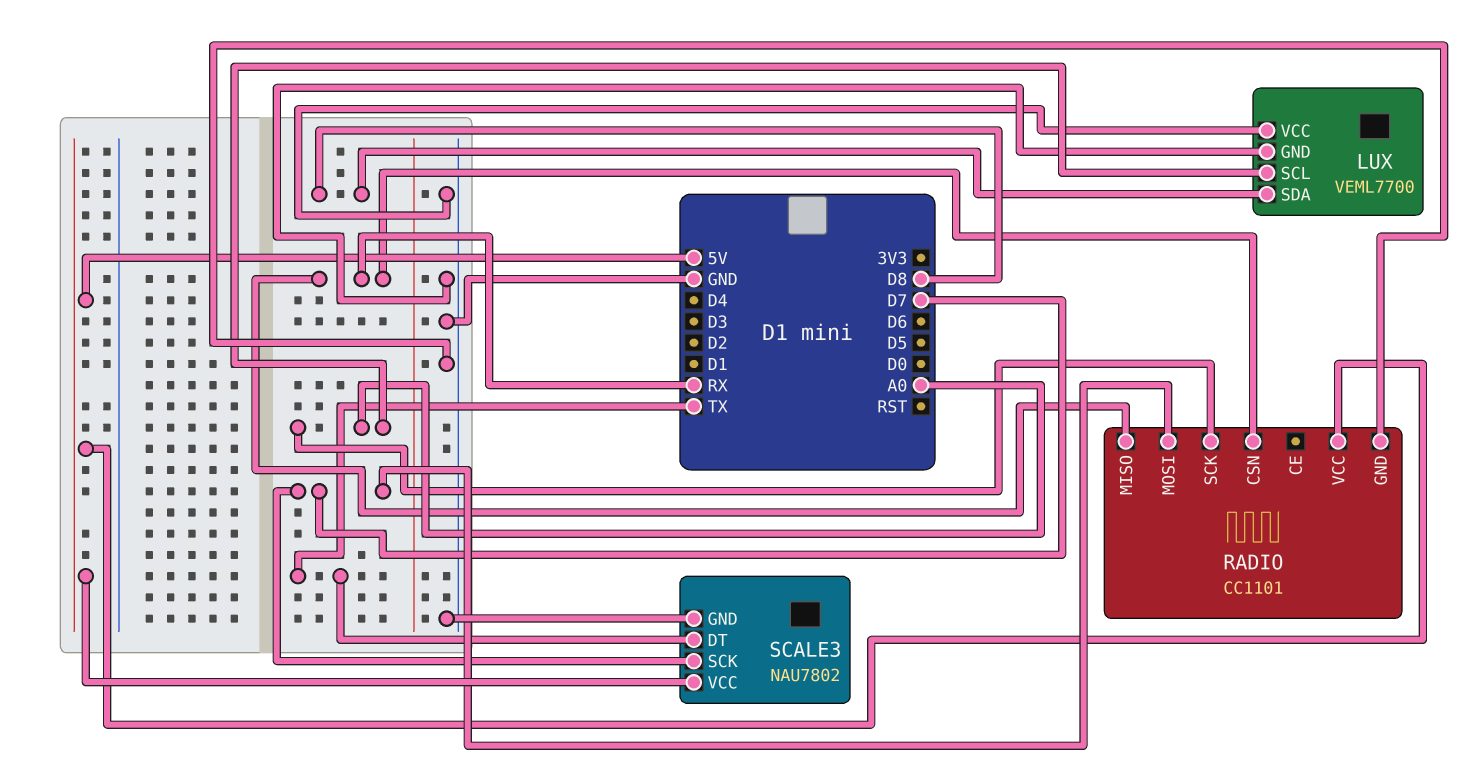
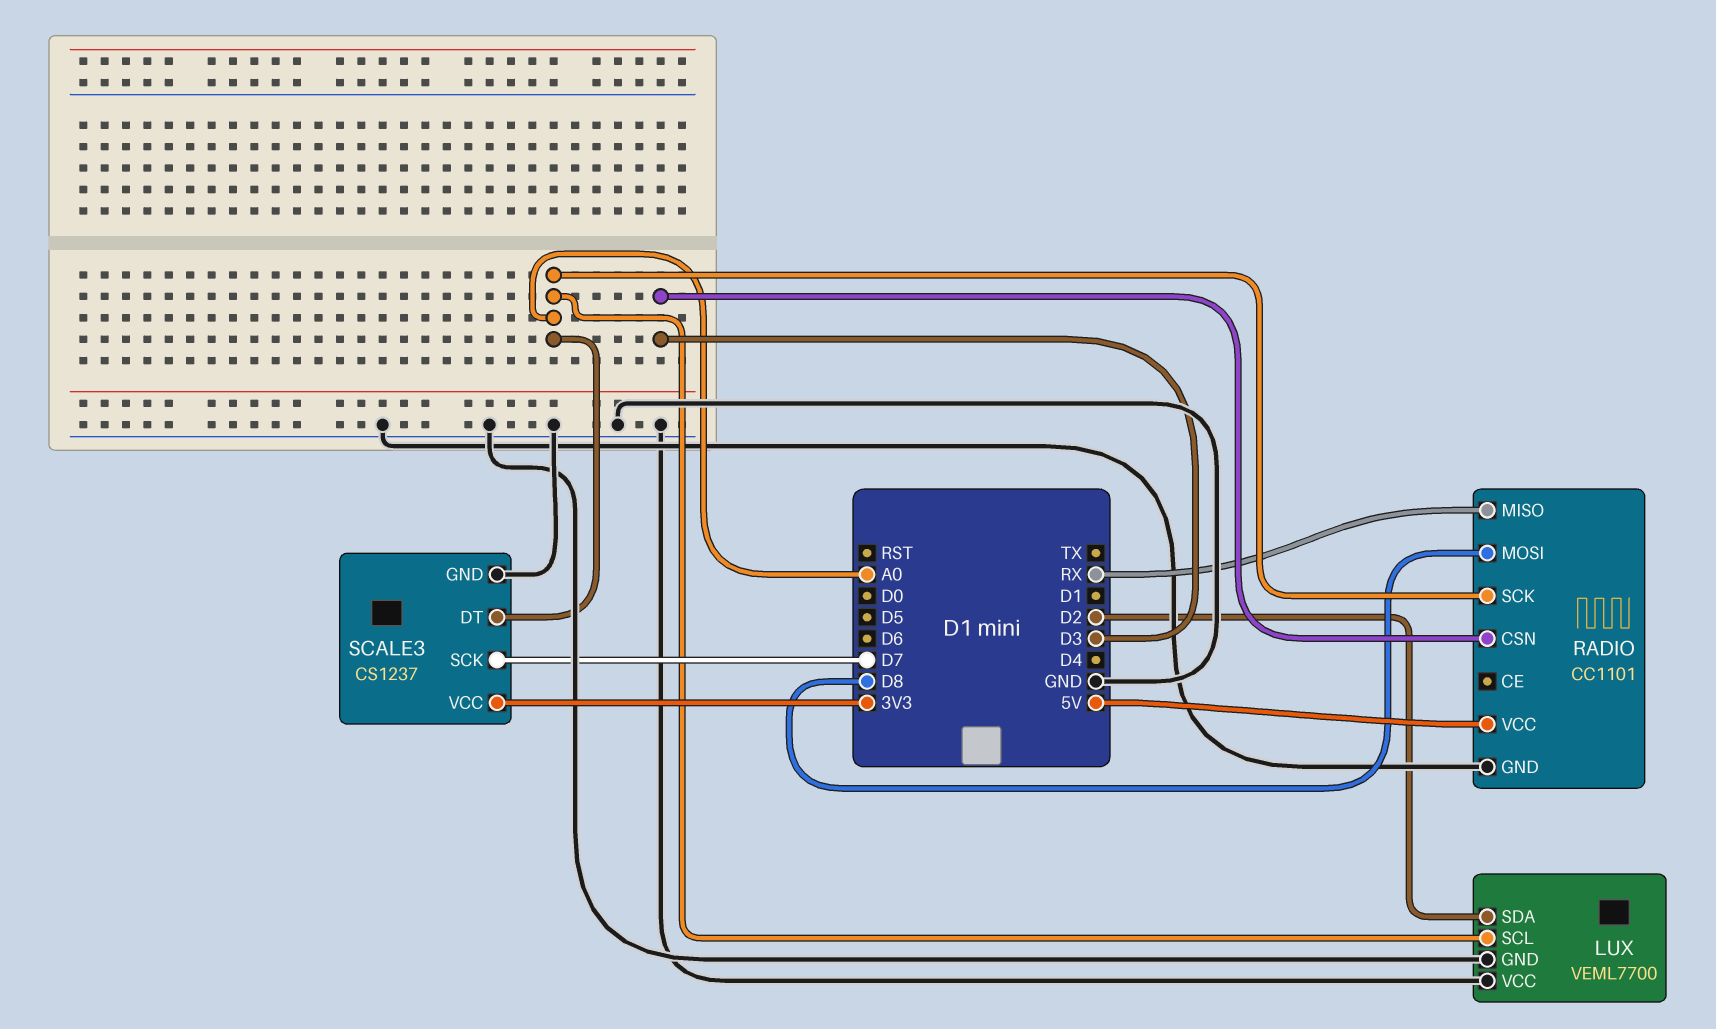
LUX pin SDA: D8 -> D2
RADIO pin CSN: RX -> D3
RADIO pin MOSI: D7 -> D8
SCALE3: NAU7802 -> CS1237
SCALE3 pin DT: TX -> A0
SCALE3 pin VCC: 5V -> 3V3

